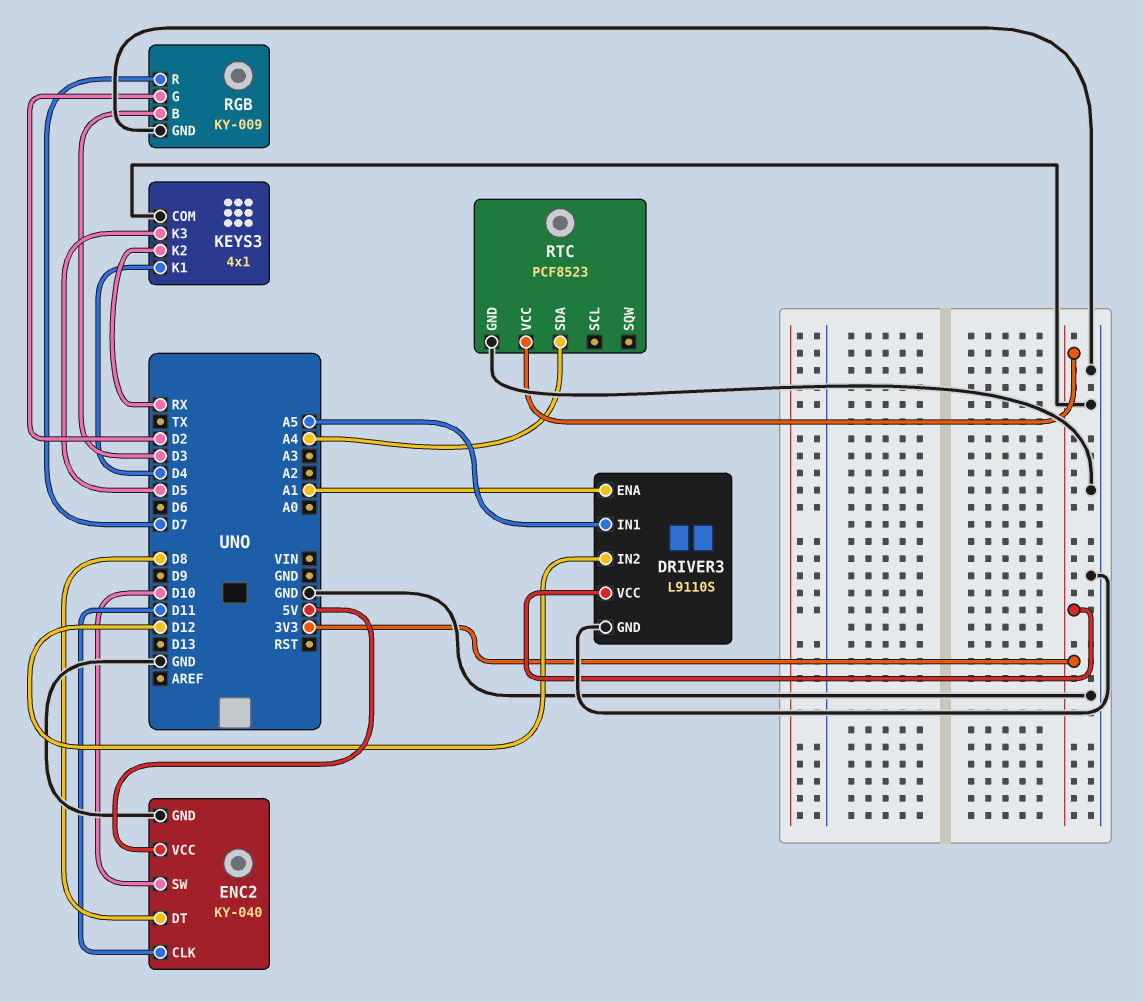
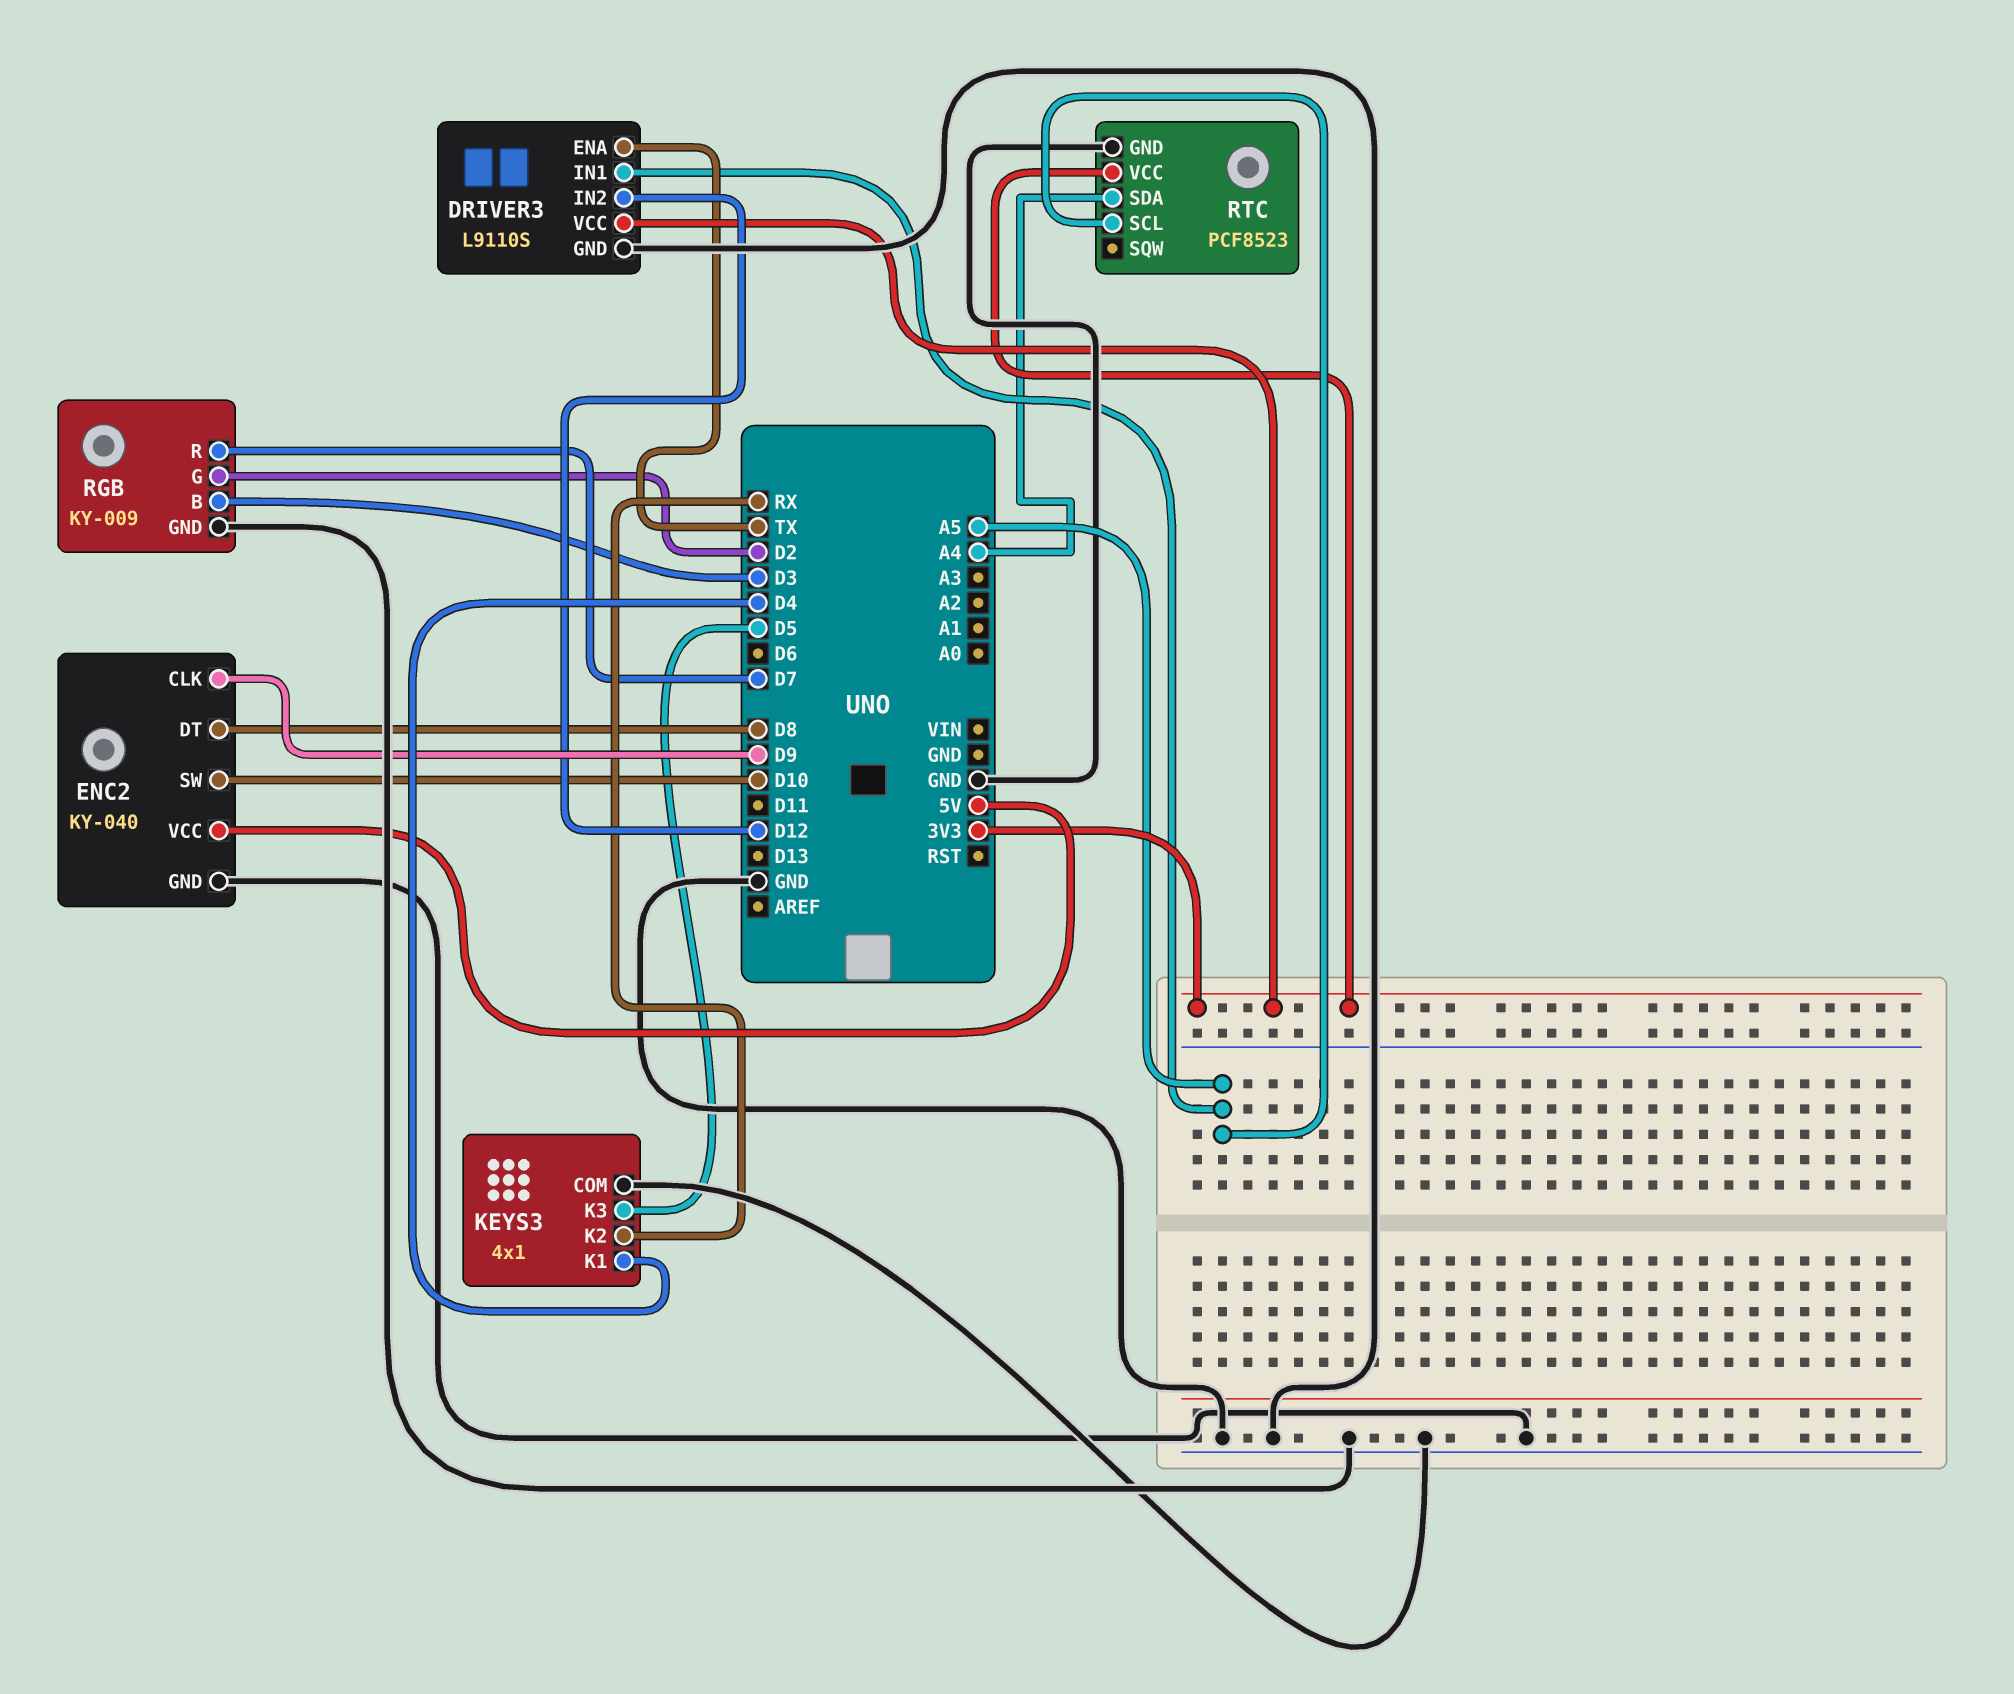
DRIVER3 pin ENA: A1 -> TX
ENC2 pin CLK: D11 -> D9
RTC pin SCL: none -> A5

